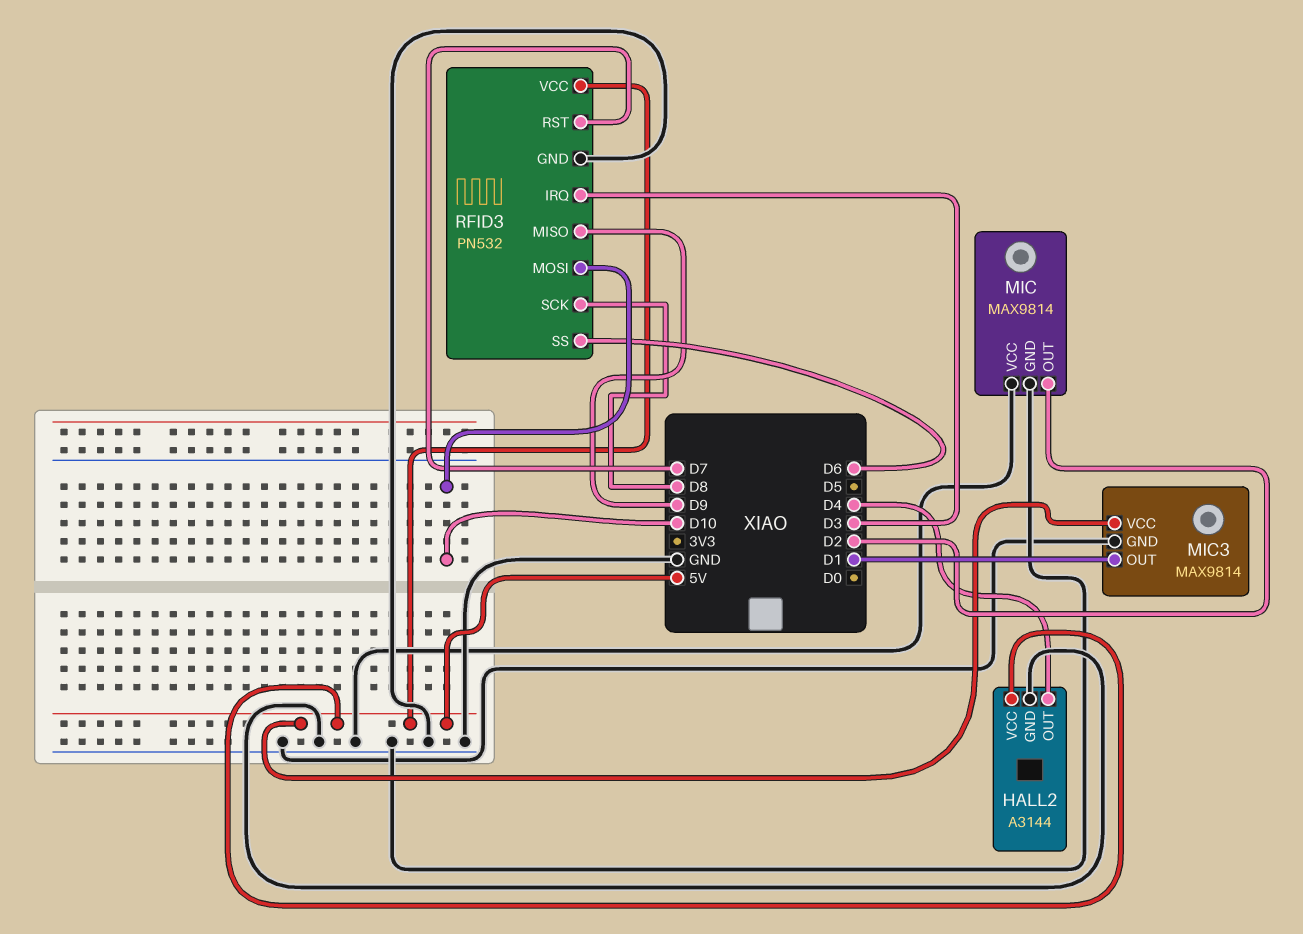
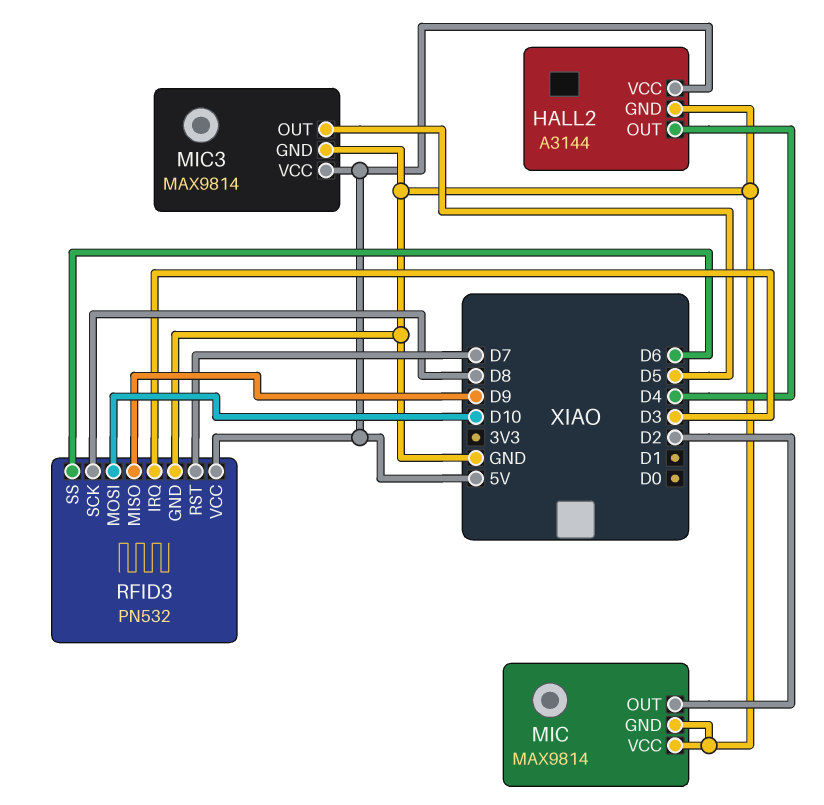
MIC3 pin OUT: D1 -> D5

